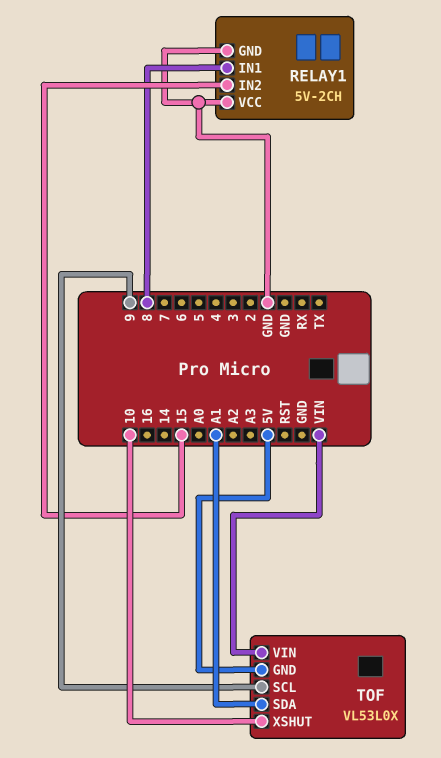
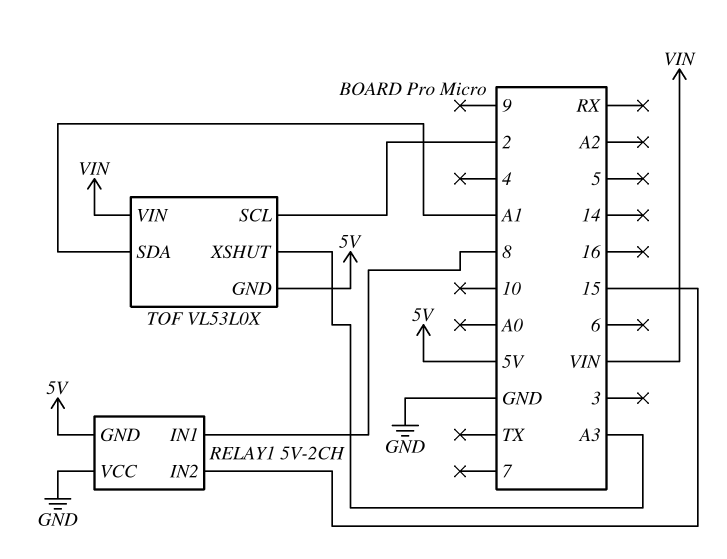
RELAY1 pin GND: GND -> 5V
TOF pin SCL: 9 -> 2
TOF pin XSHUT: 10 -> A3

